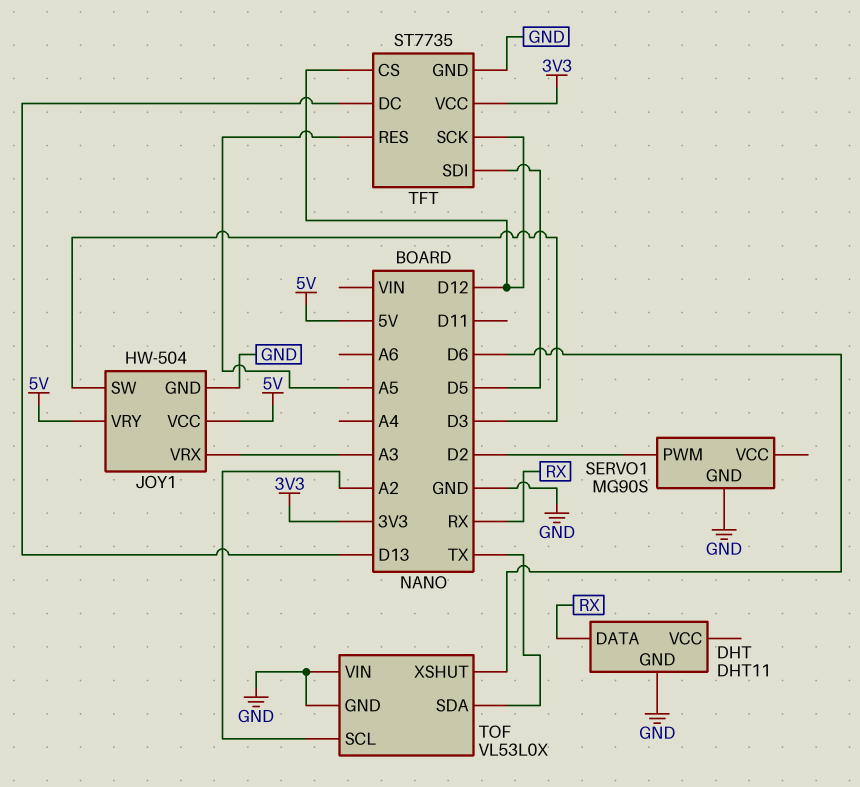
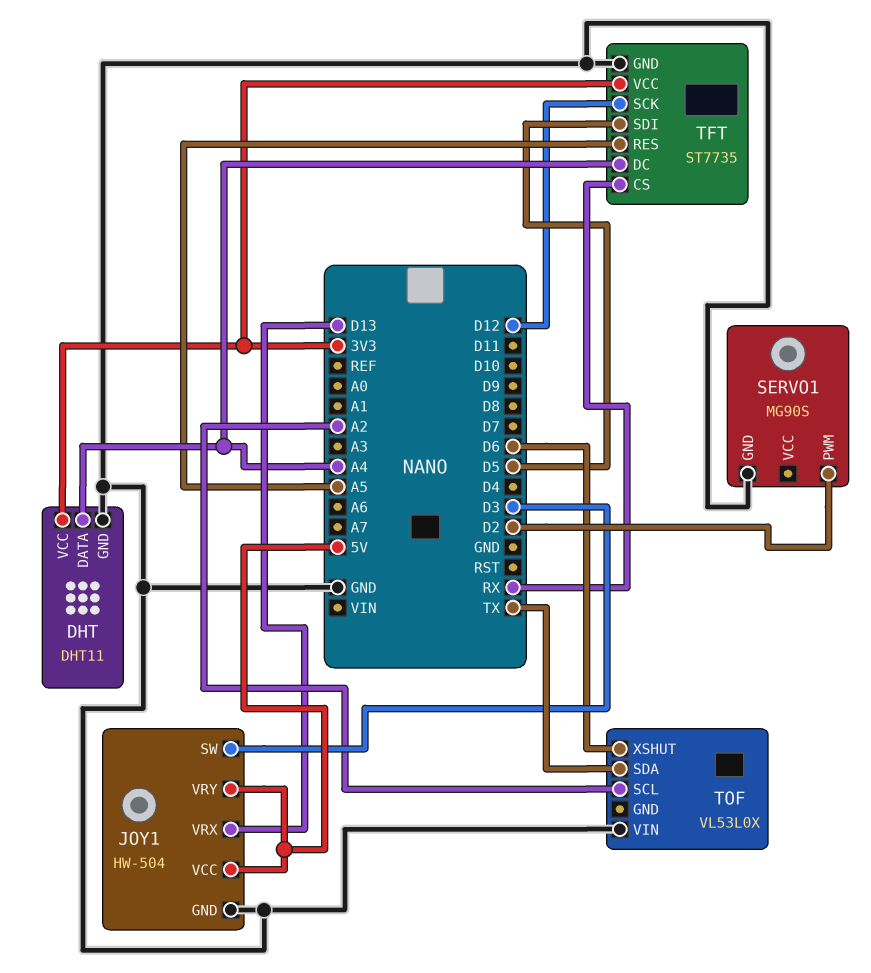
DHT pin DATA: RX -> A4
DHT pin VCC: none -> 3V3
JOY1 pin VRX: A3 -> D13
TFT pin CS: D12 -> RX
TFT pin DC: D13 -> A4
TOF pin GND: GND -> none

